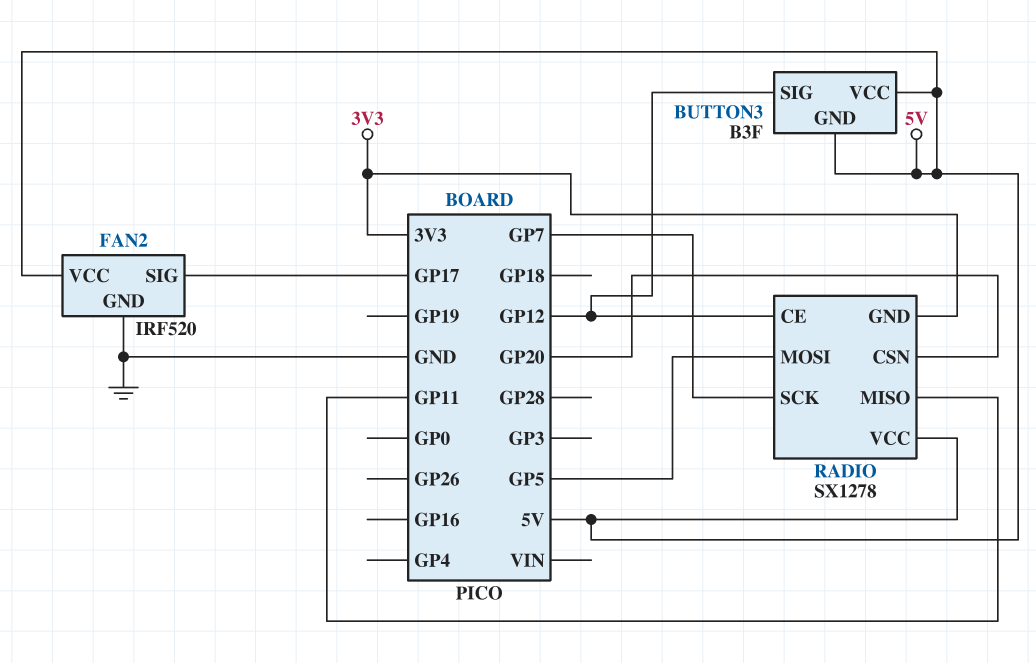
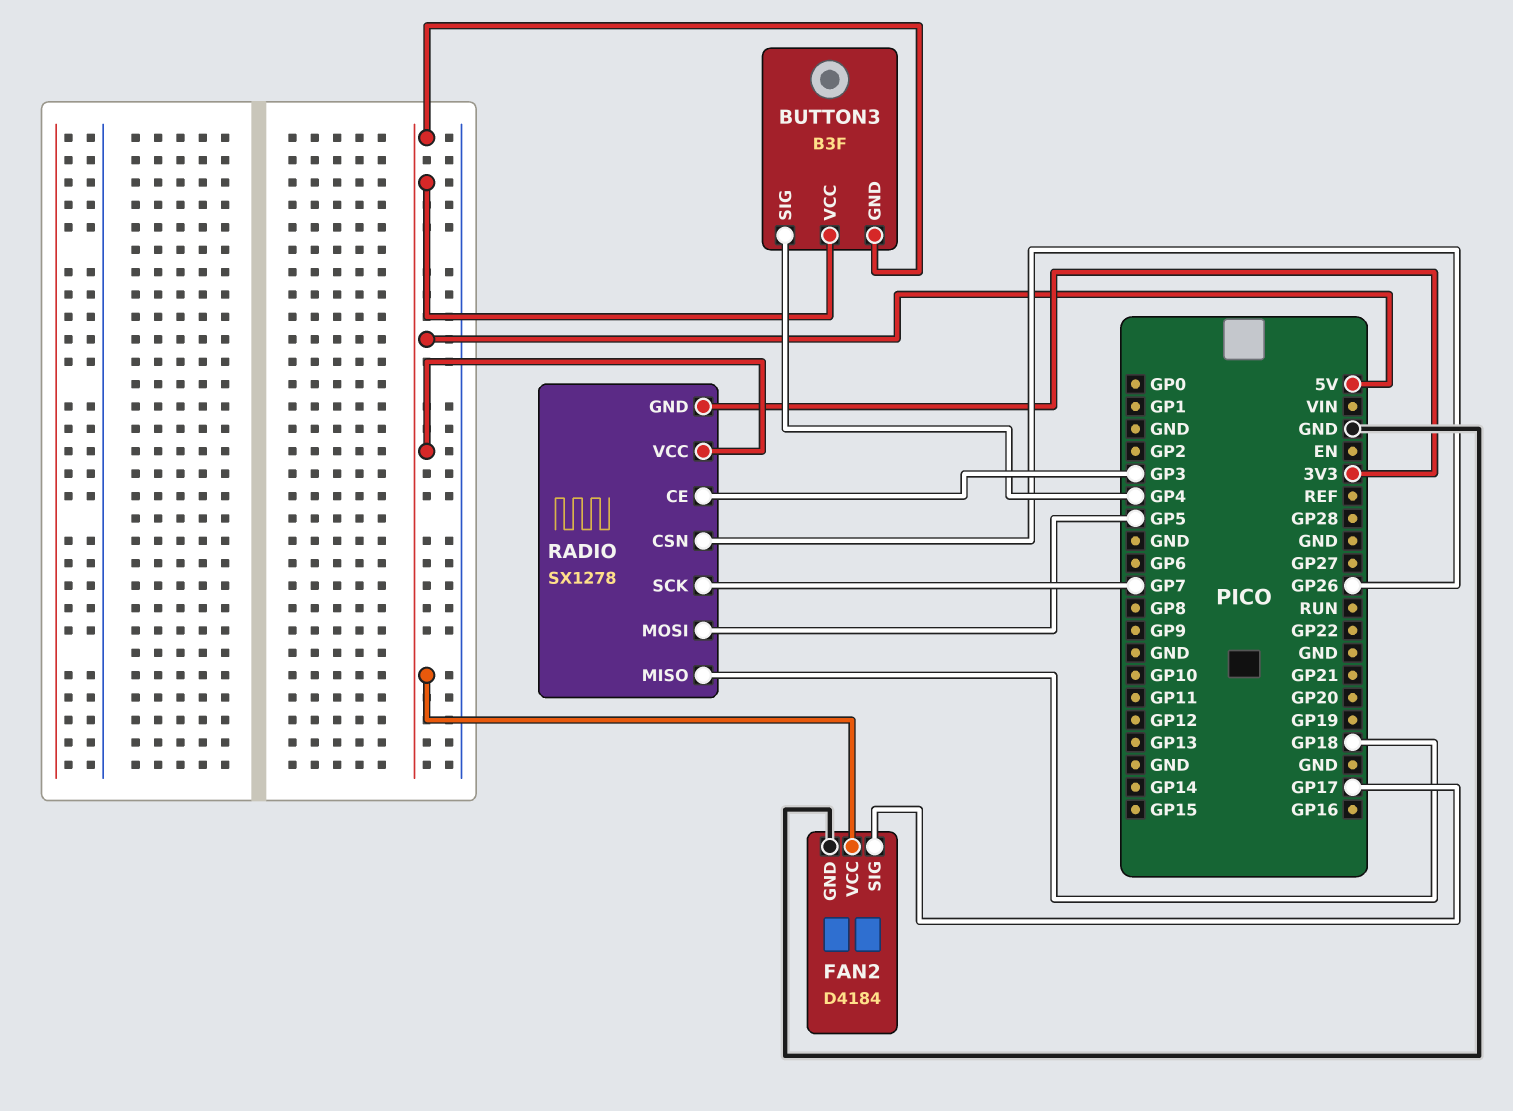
BUTTON3 pin SIG: GP12 -> GP4
FAN2: IRF520 -> D4184
RADIO pin CE: GP12 -> GP3
RADIO pin CSN: GP20 -> GP26
RADIO pin MISO: GP11 -> GP18

